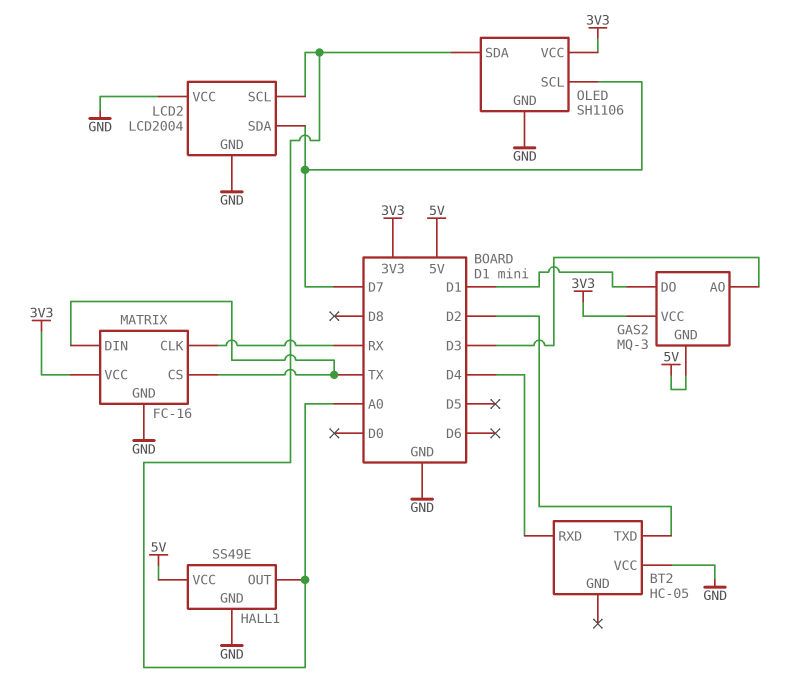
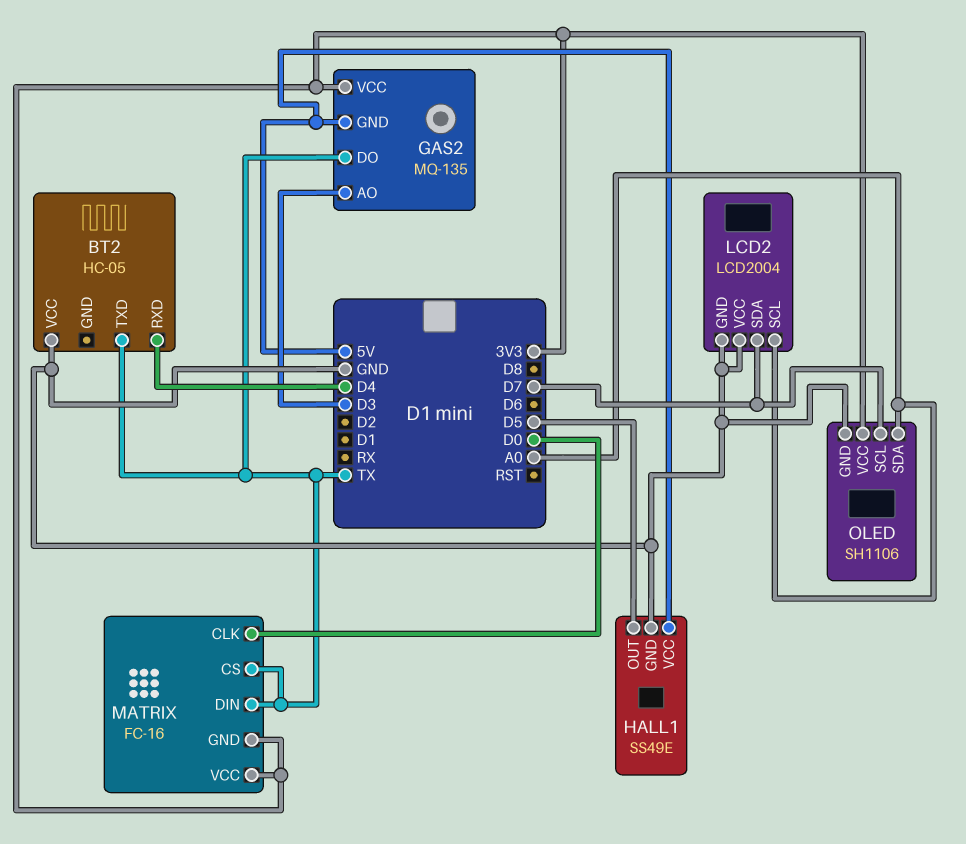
BT2 pin TXD: D2 -> TX
GAS2: MQ-3 -> MQ-135
GAS2 pin DO: D1 -> TX
HALL1 pin OUT: A0 -> D5
MATRIX pin CLK: RX -> D0
MATRIX pin GND: GND -> 3V3

